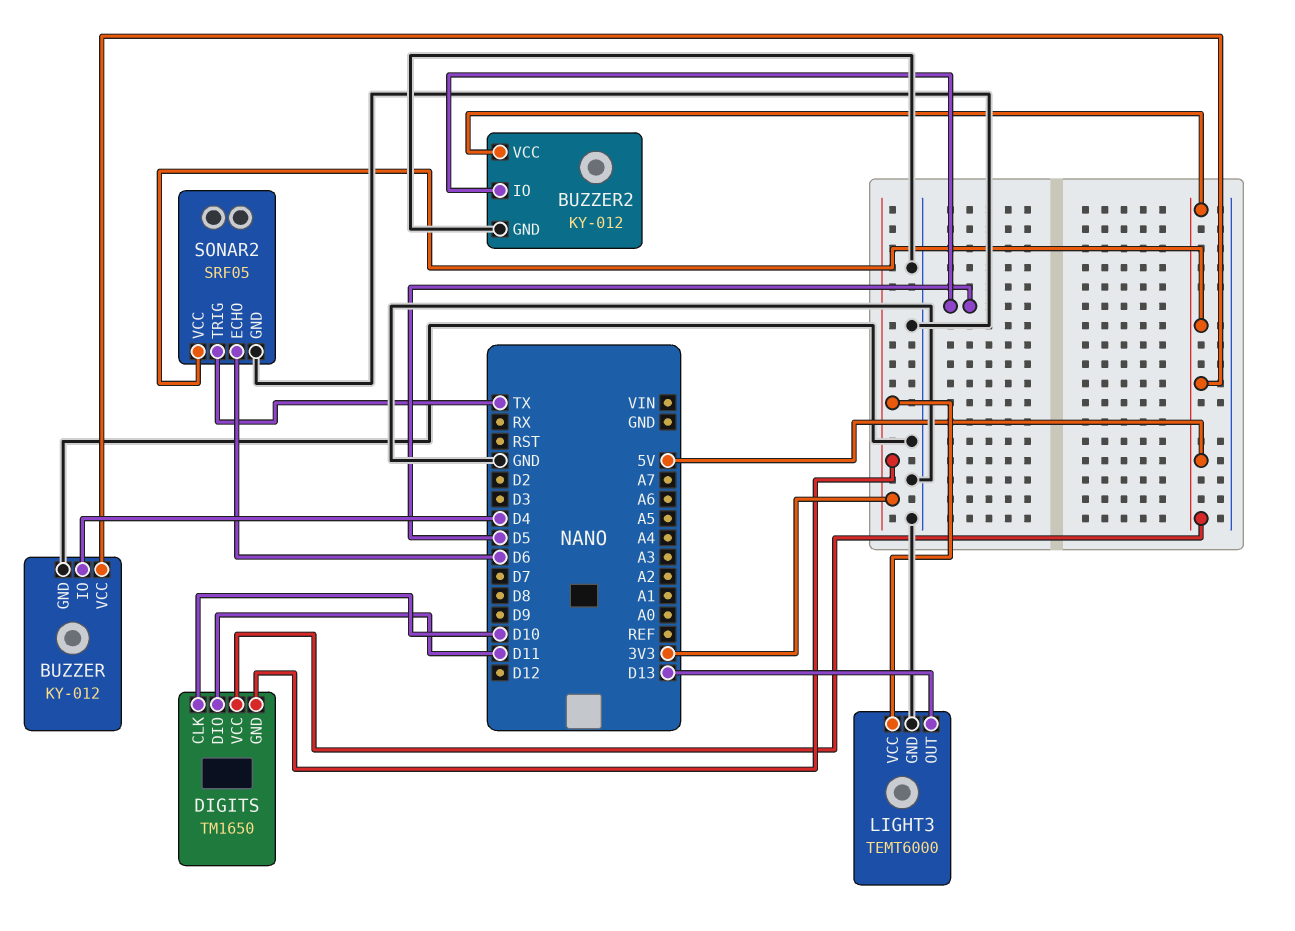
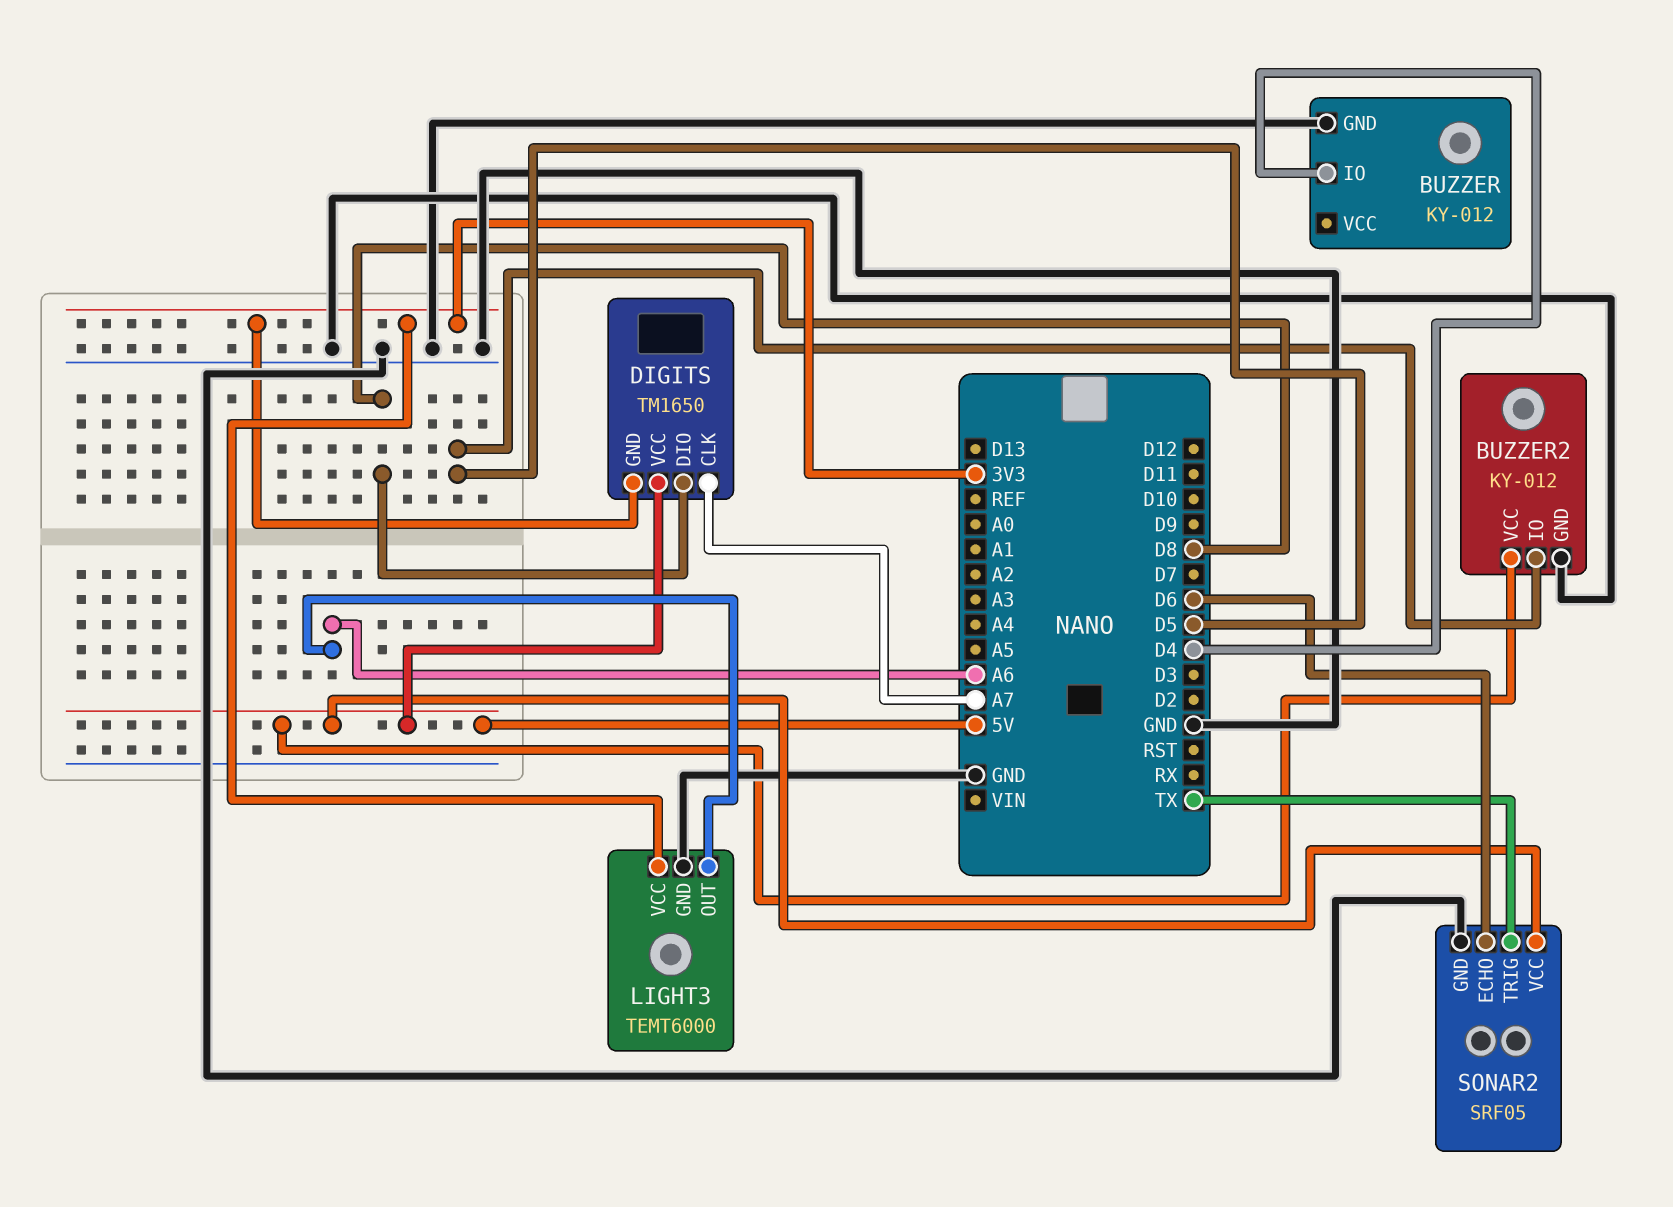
BUZZER pin VCC: 5V -> none
DIGITS pin CLK: D10 -> A7
DIGITS pin DIO: D11 -> D8
LIGHT3 pin OUT: D13 -> A6

